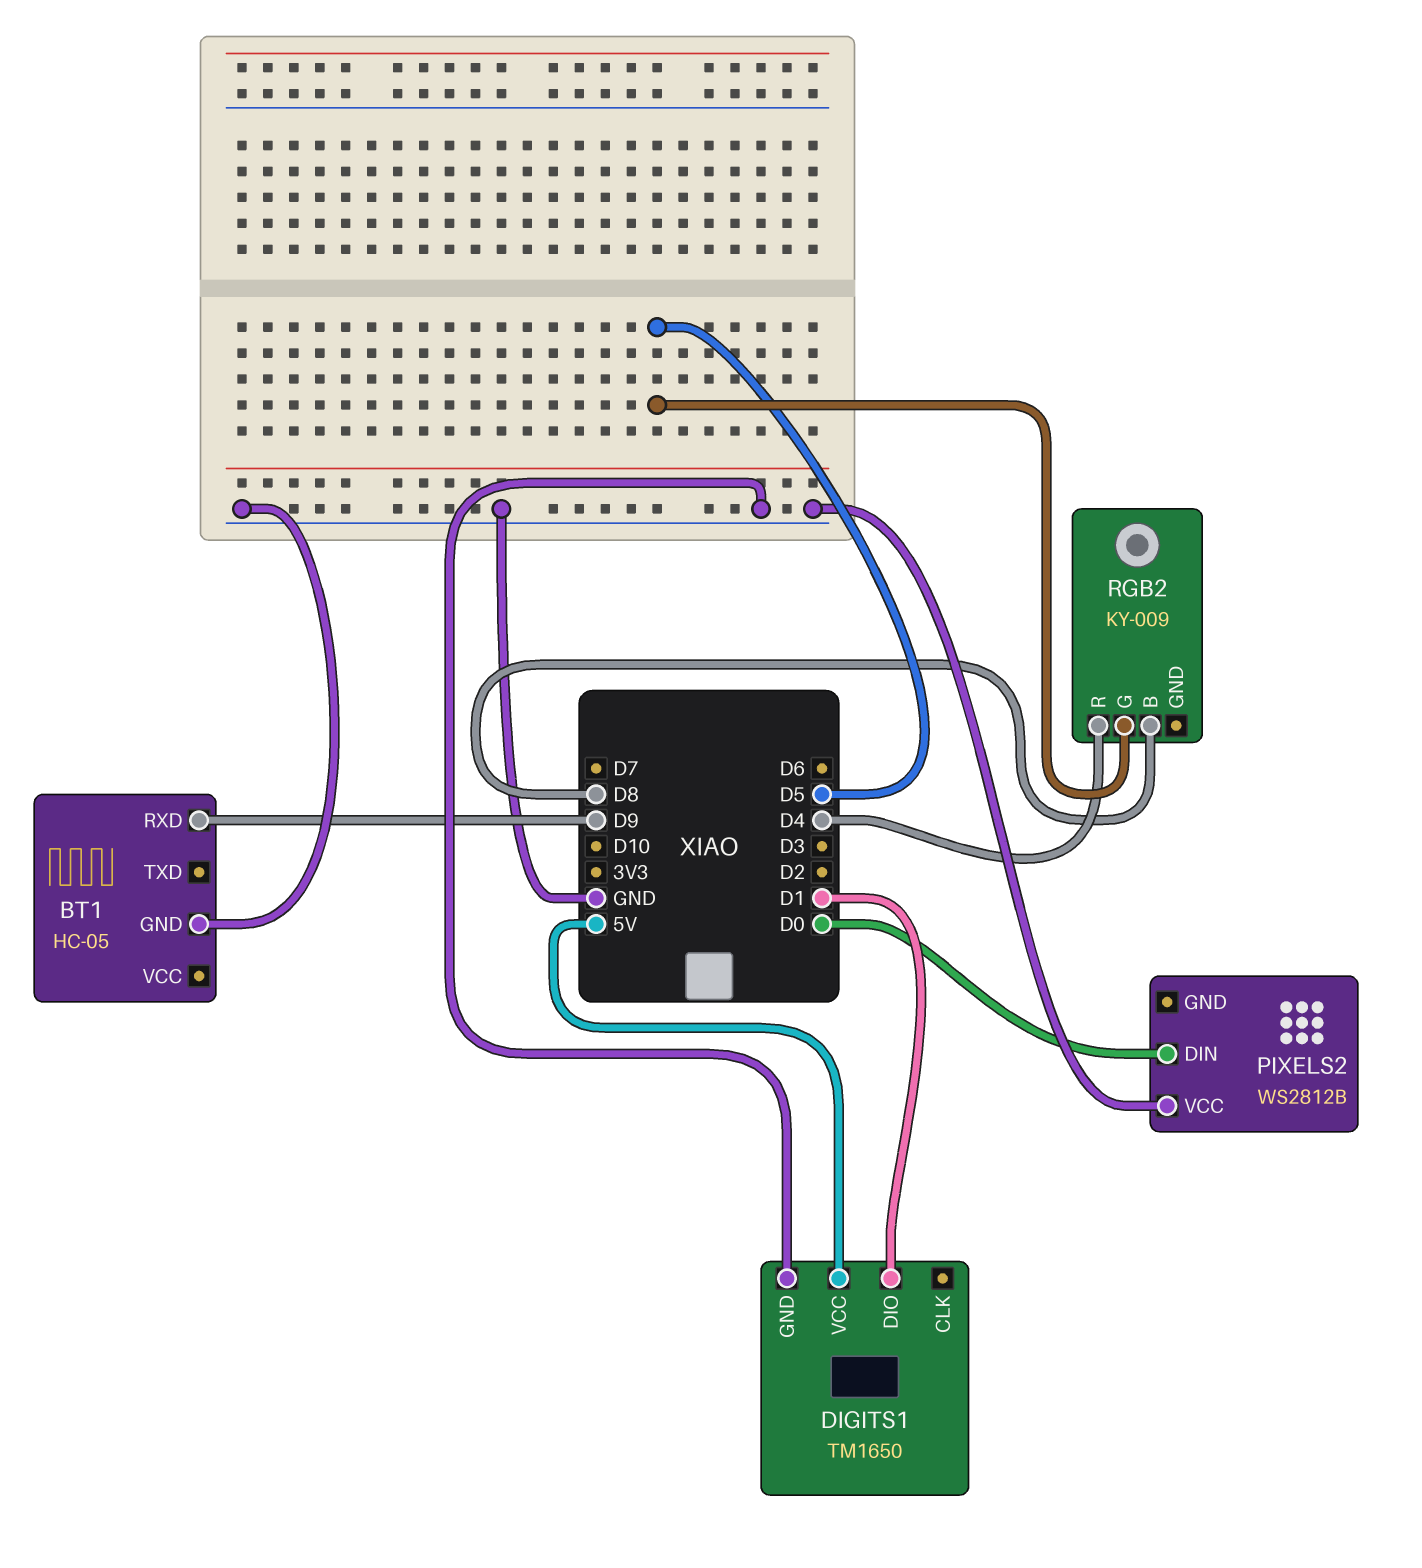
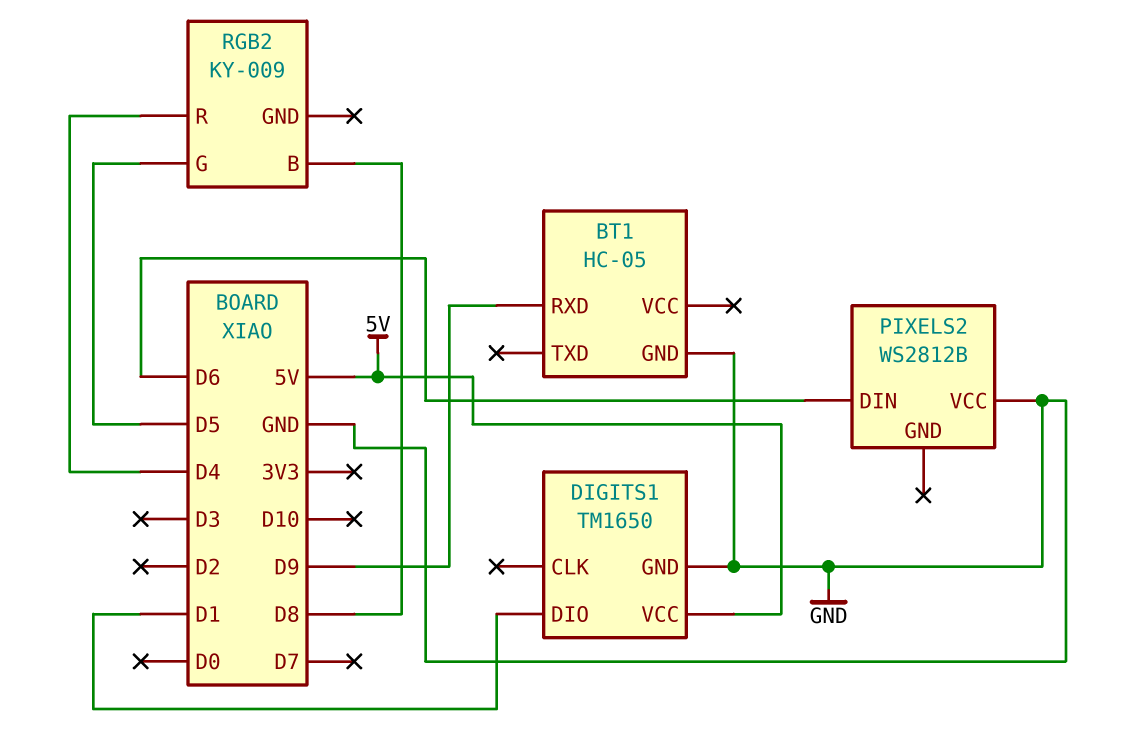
PIXELS2 pin DIN: D0 -> D6

